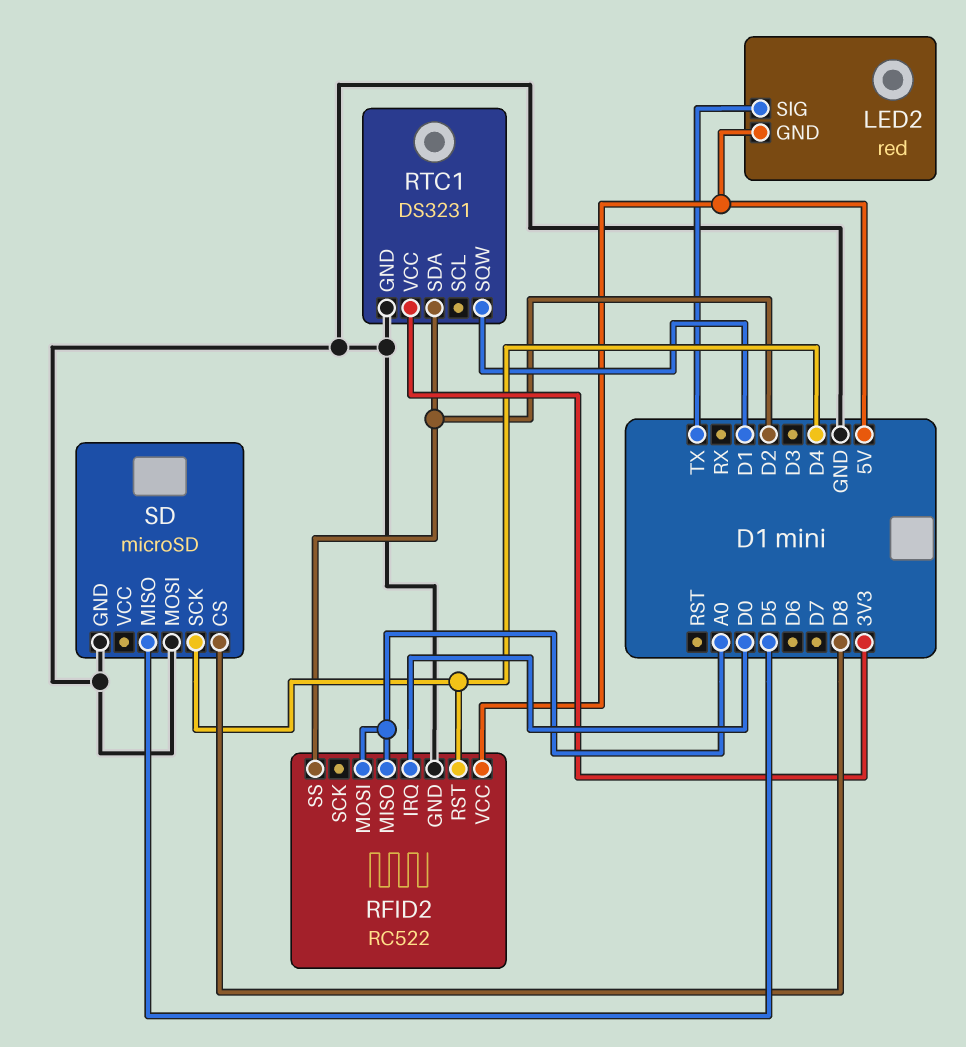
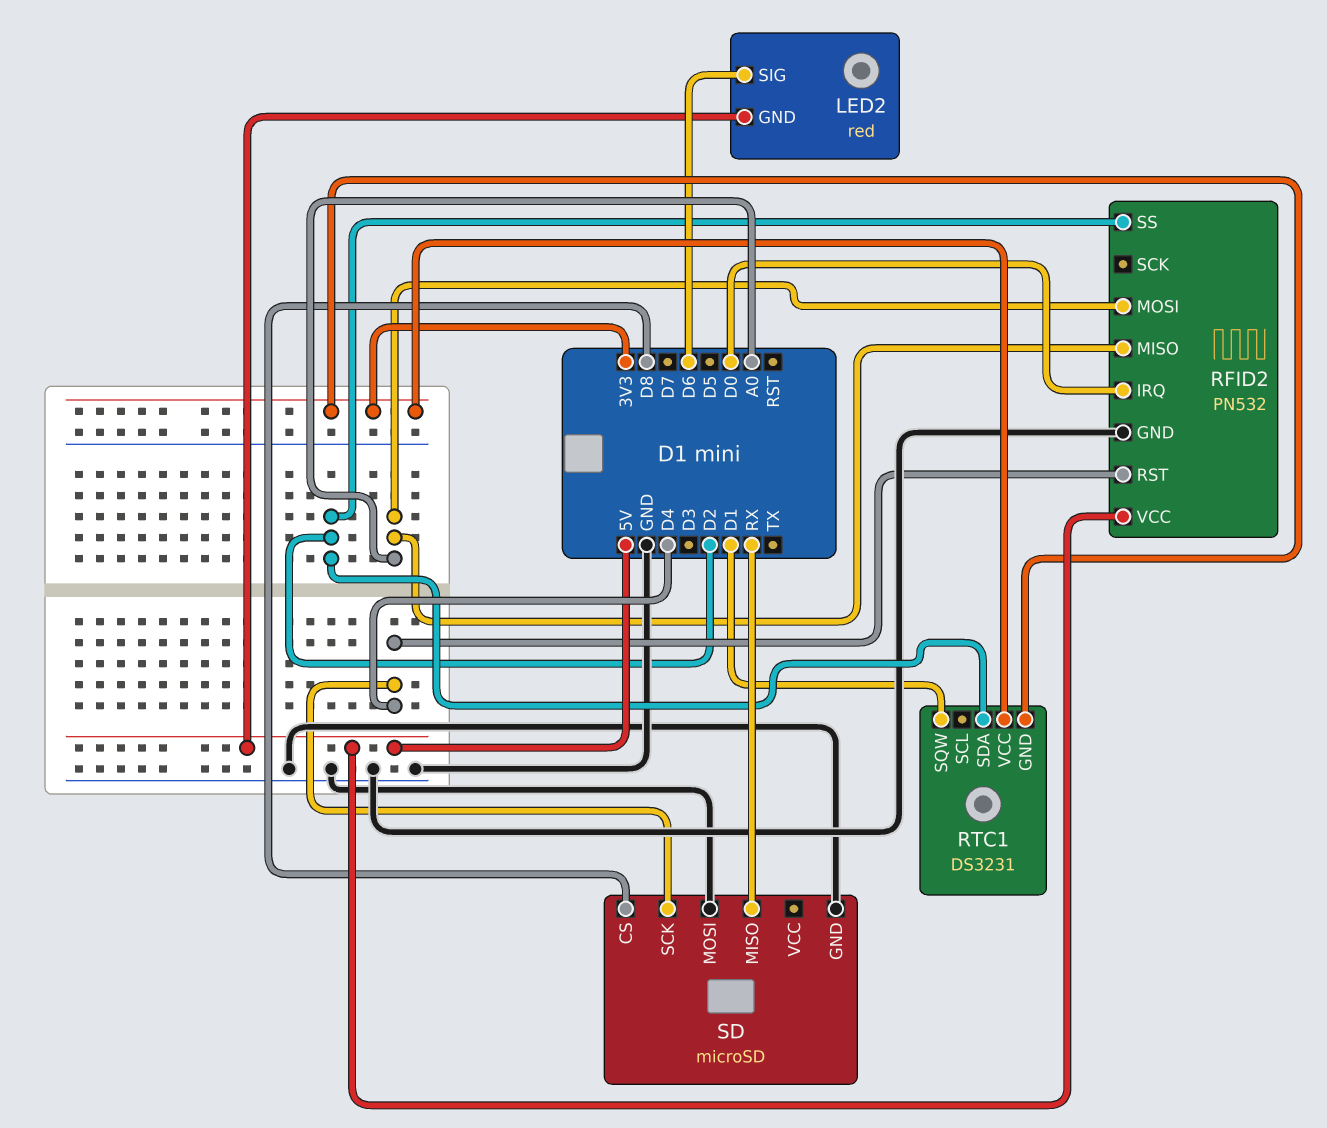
LED2 pin SIG: TX -> D6
RFID2: RC522 -> PN532
RTC1 pin GND: GND -> 3V3
SD pin MISO: D5 -> RX

